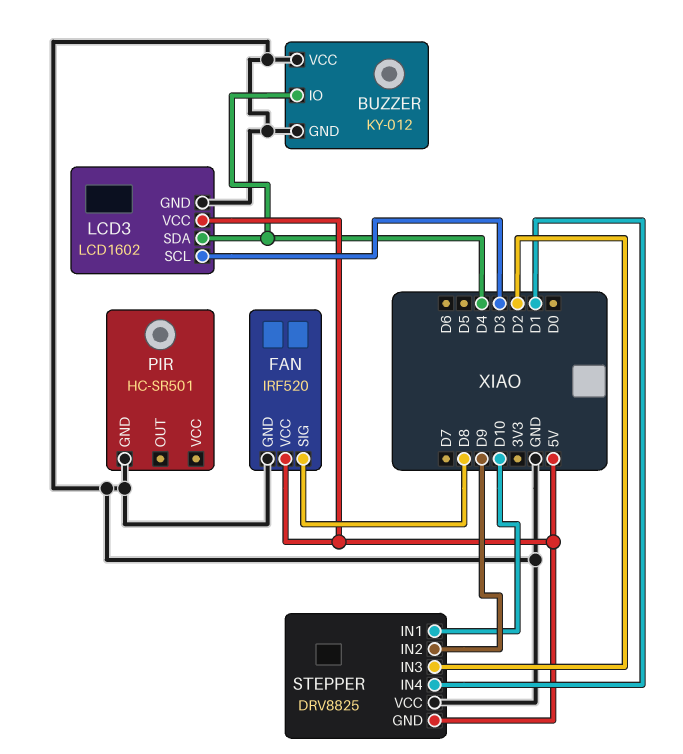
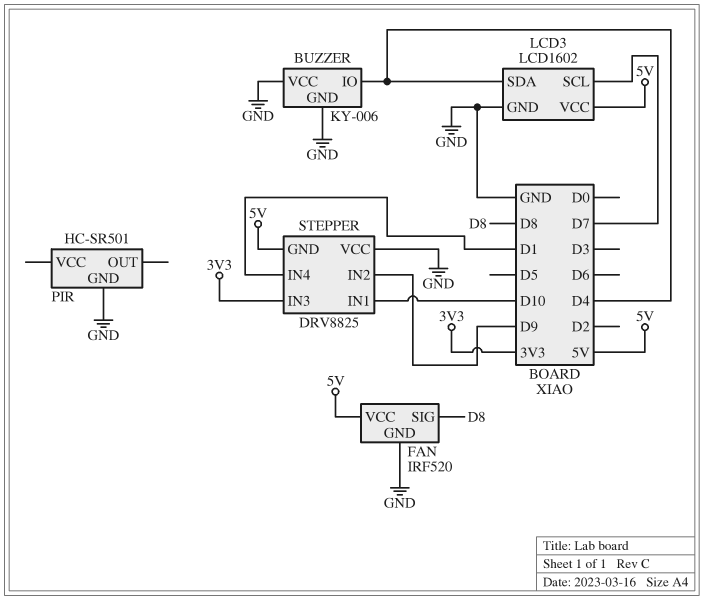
BUZZER: KY-012 -> KY-006
LCD3 pin SCL: D3 -> D7
STEPPER pin IN3: D2 -> 3V3

